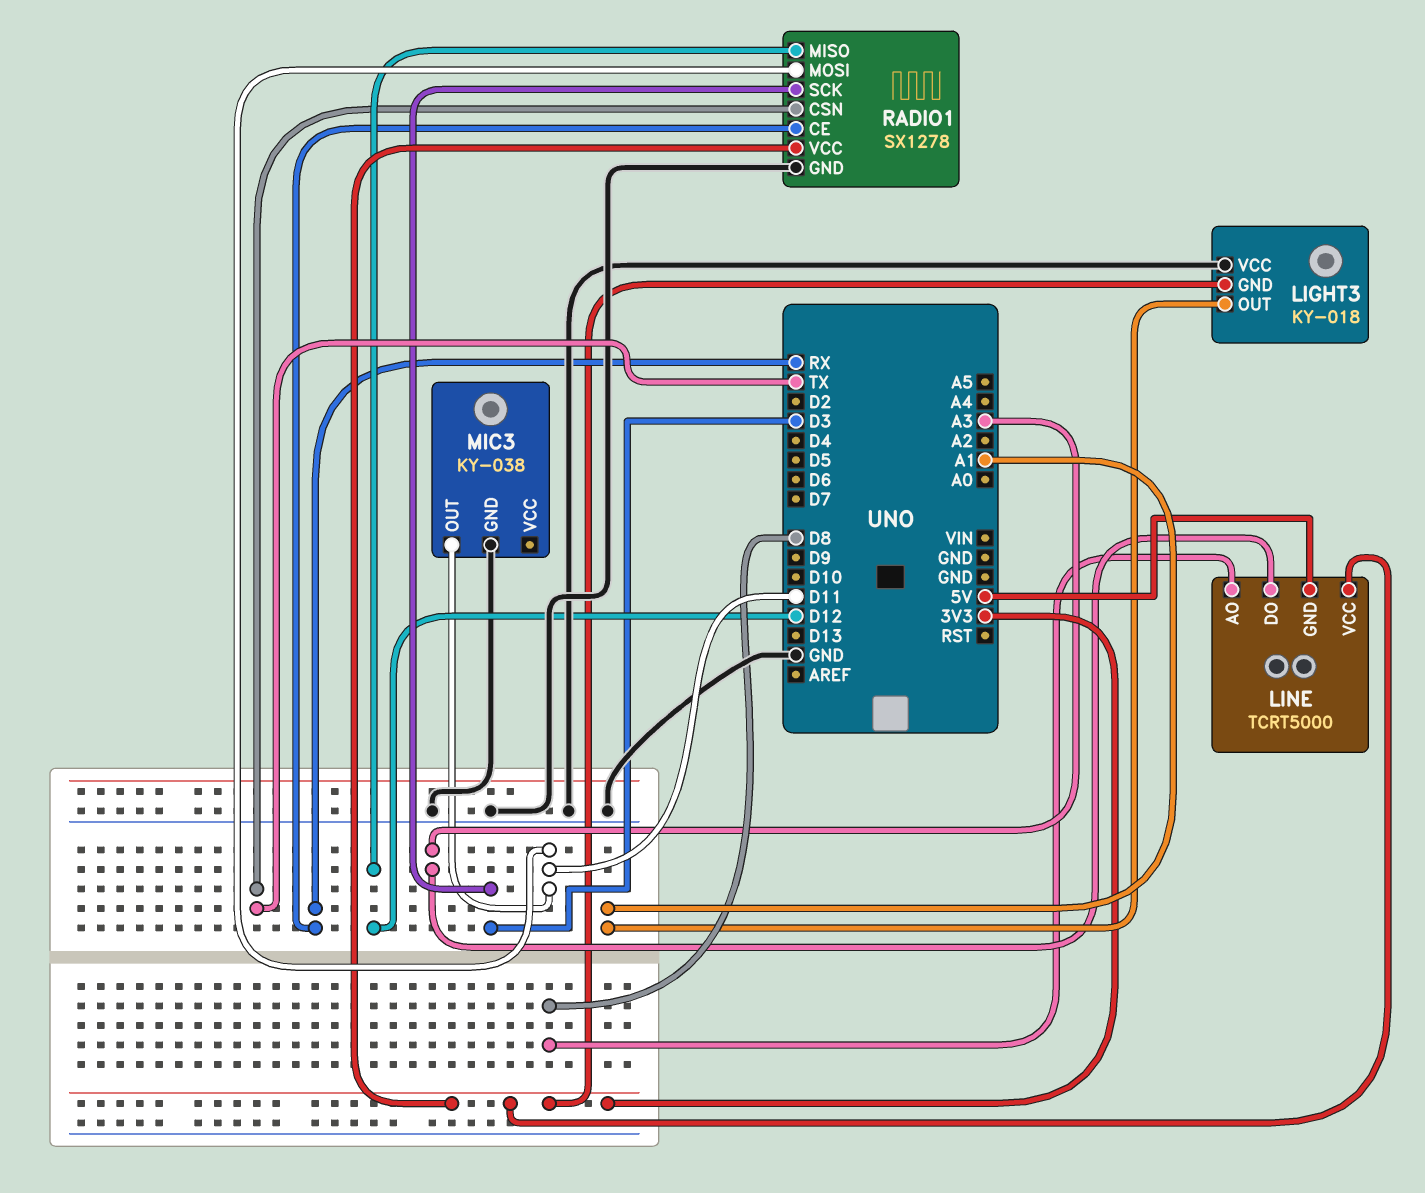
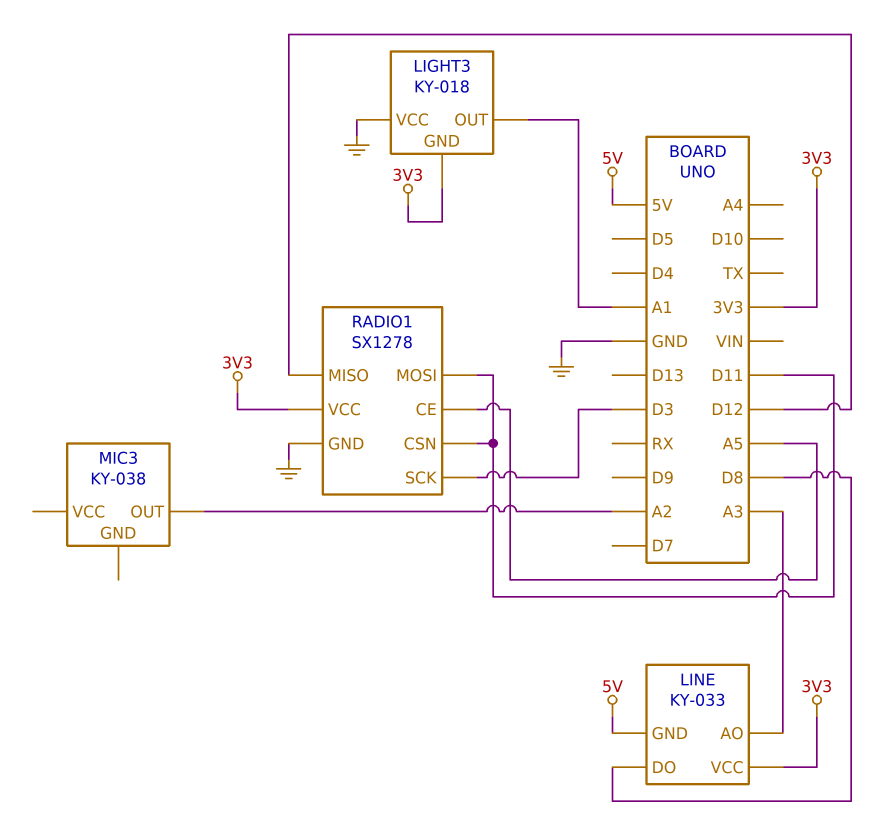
LINE: TCRT5000 -> KY-033
LINE pin AO: D8 -> A3
LINE pin DO: A3 -> D8
MIC3 pin GND: GND -> none
MIC3 pin OUT: D11 -> A2
RADIO1 pin CE: RX -> A5
RADIO1 pin CSN: TX -> D11

